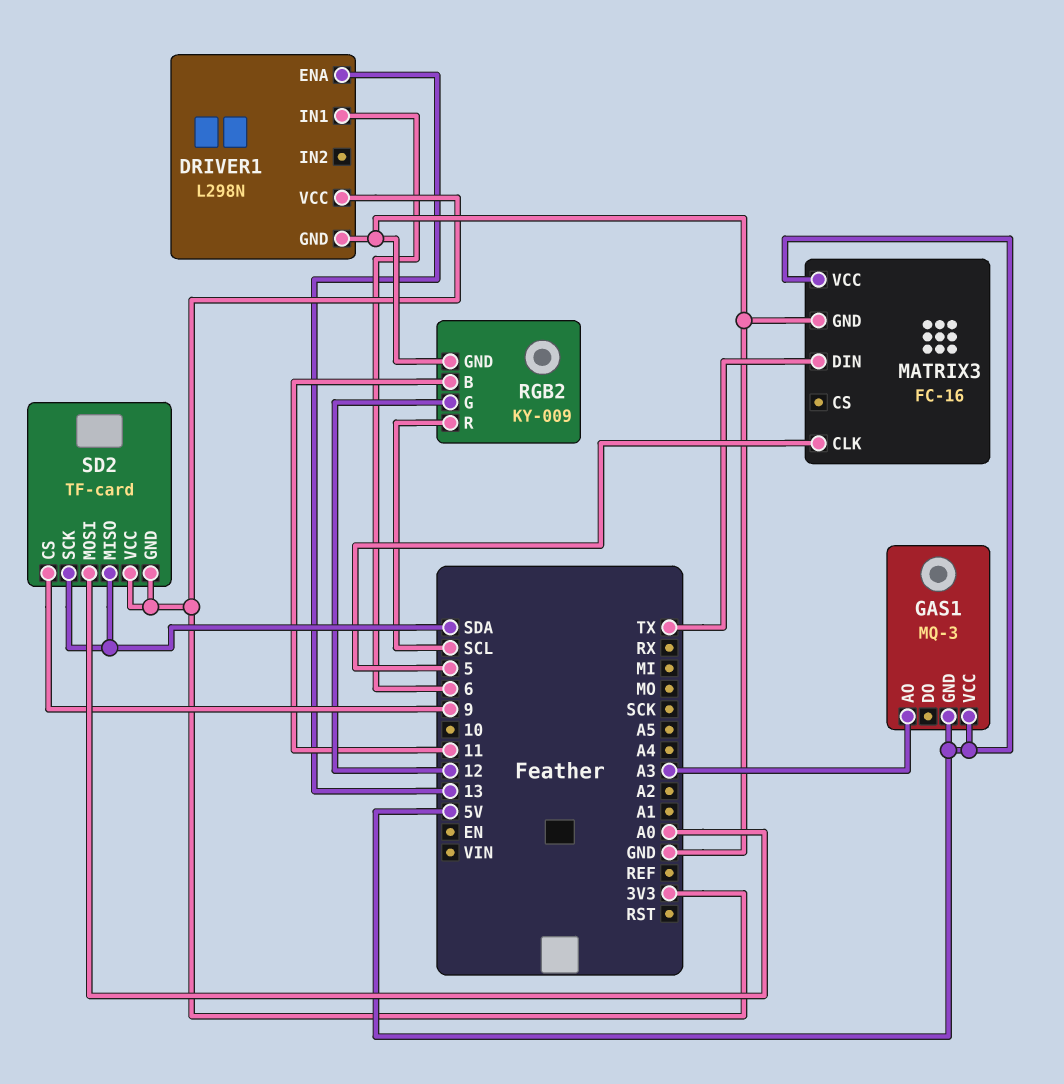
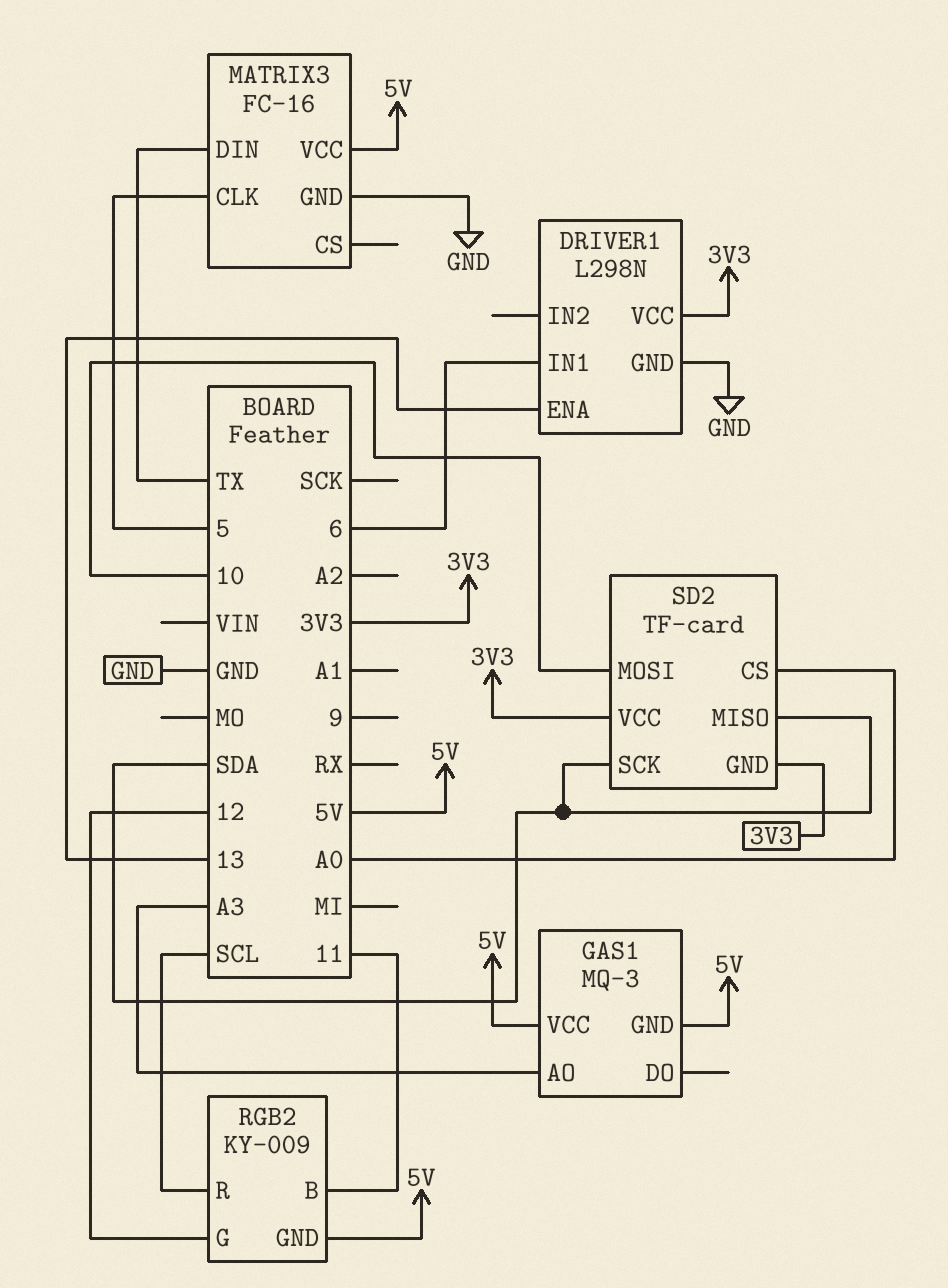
RGB2 pin GND: GND -> 5V
SD2 pin CS: 9 -> A0
SD2 pin MOSI: A0 -> 10

